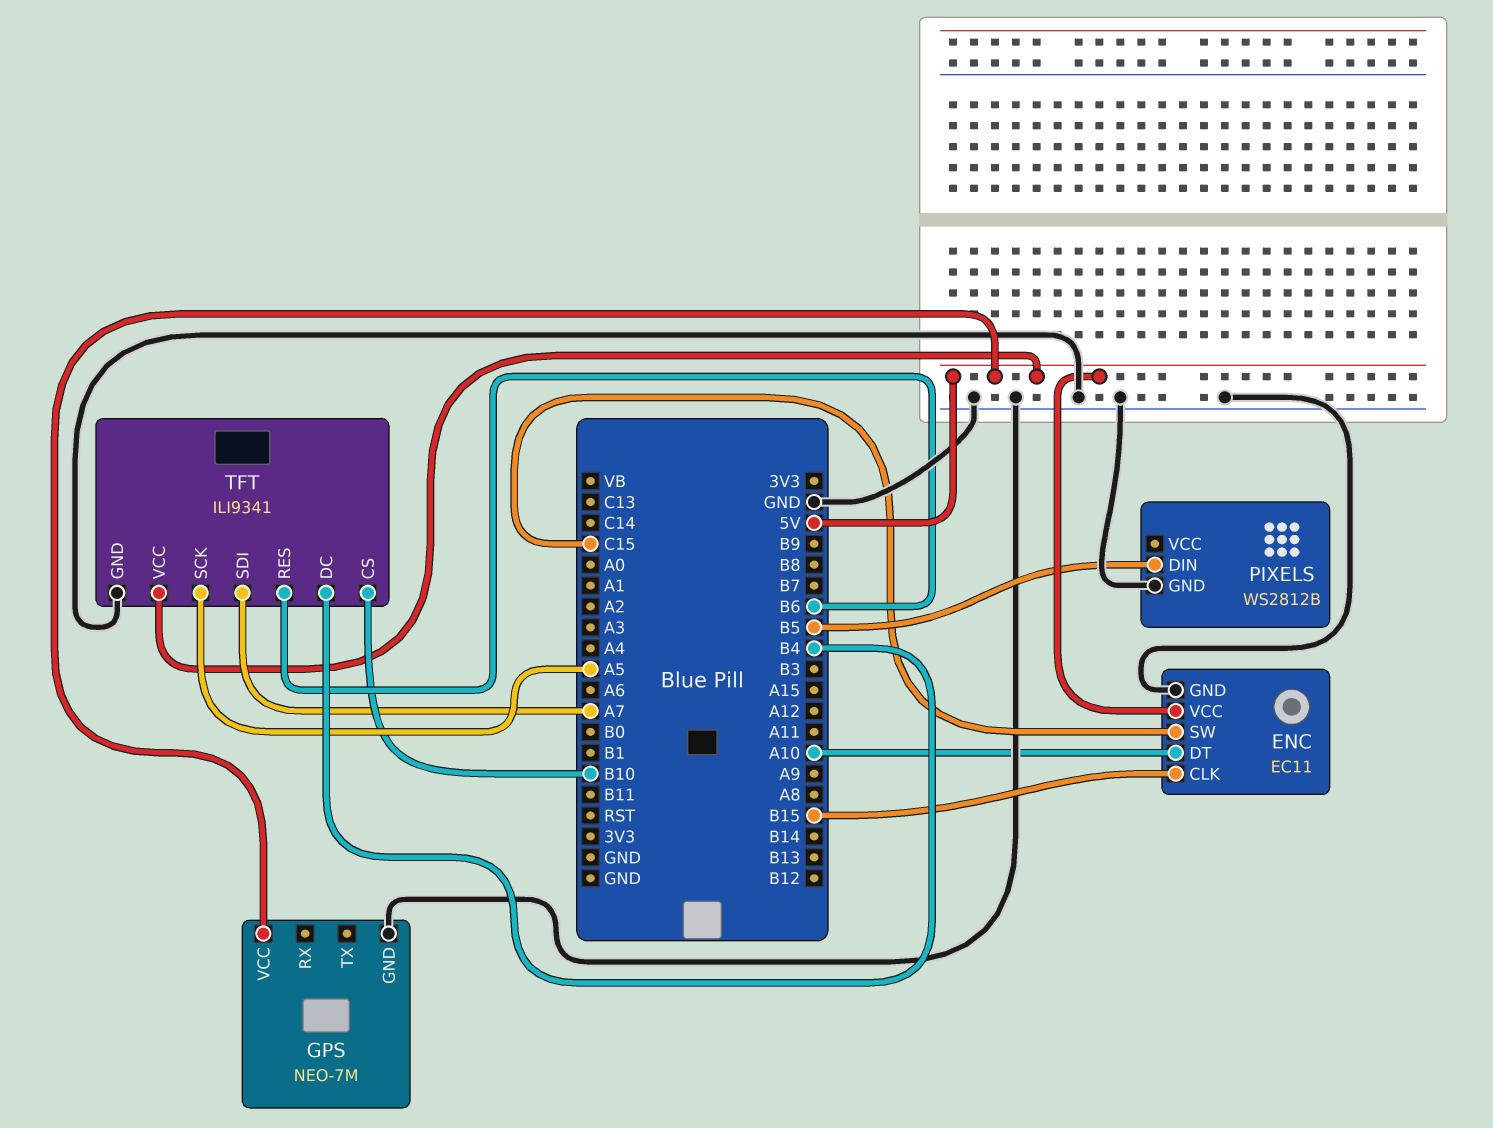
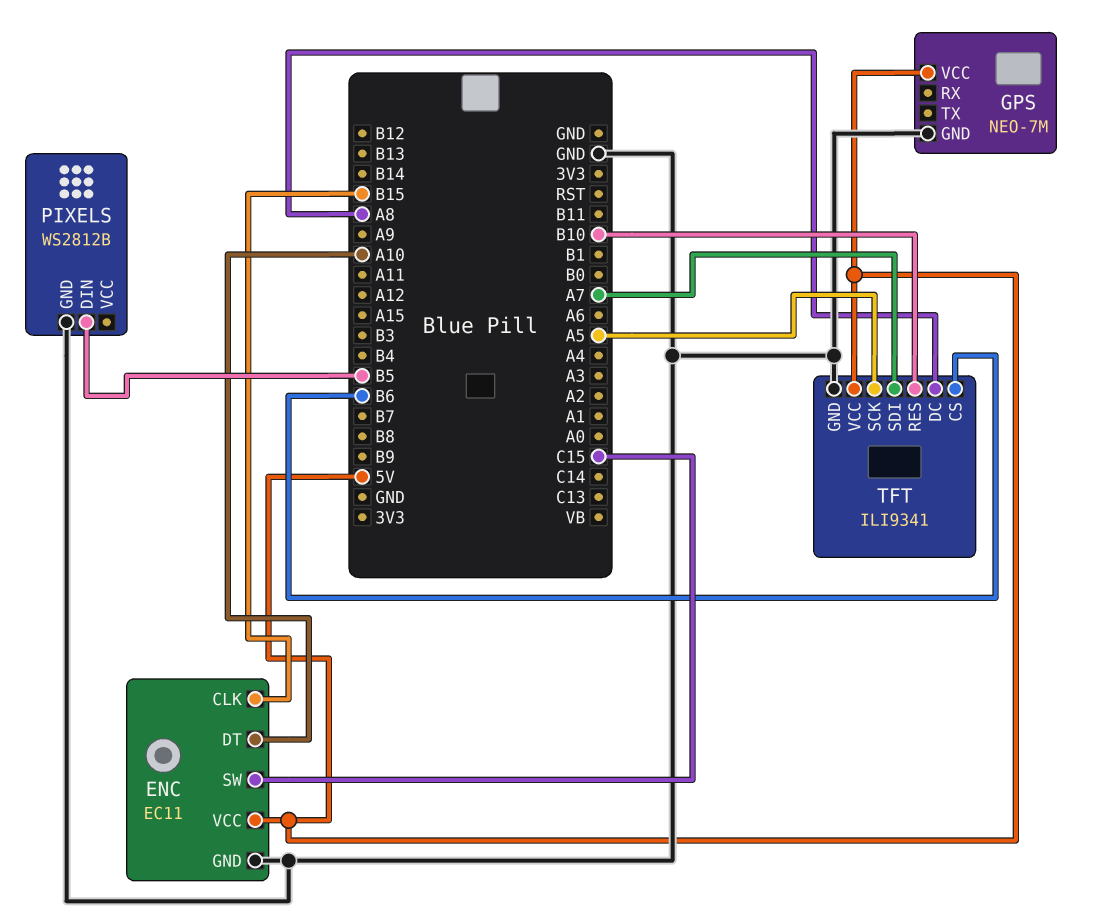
TFT pin CS: B10 -> B6
TFT pin DC: B4 -> A8
TFT pin RES: B6 -> B10

